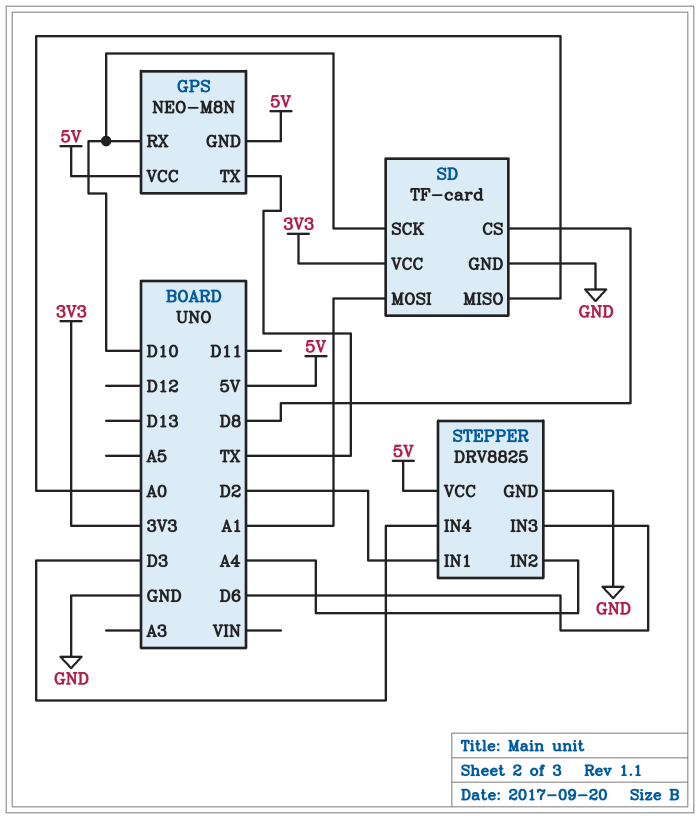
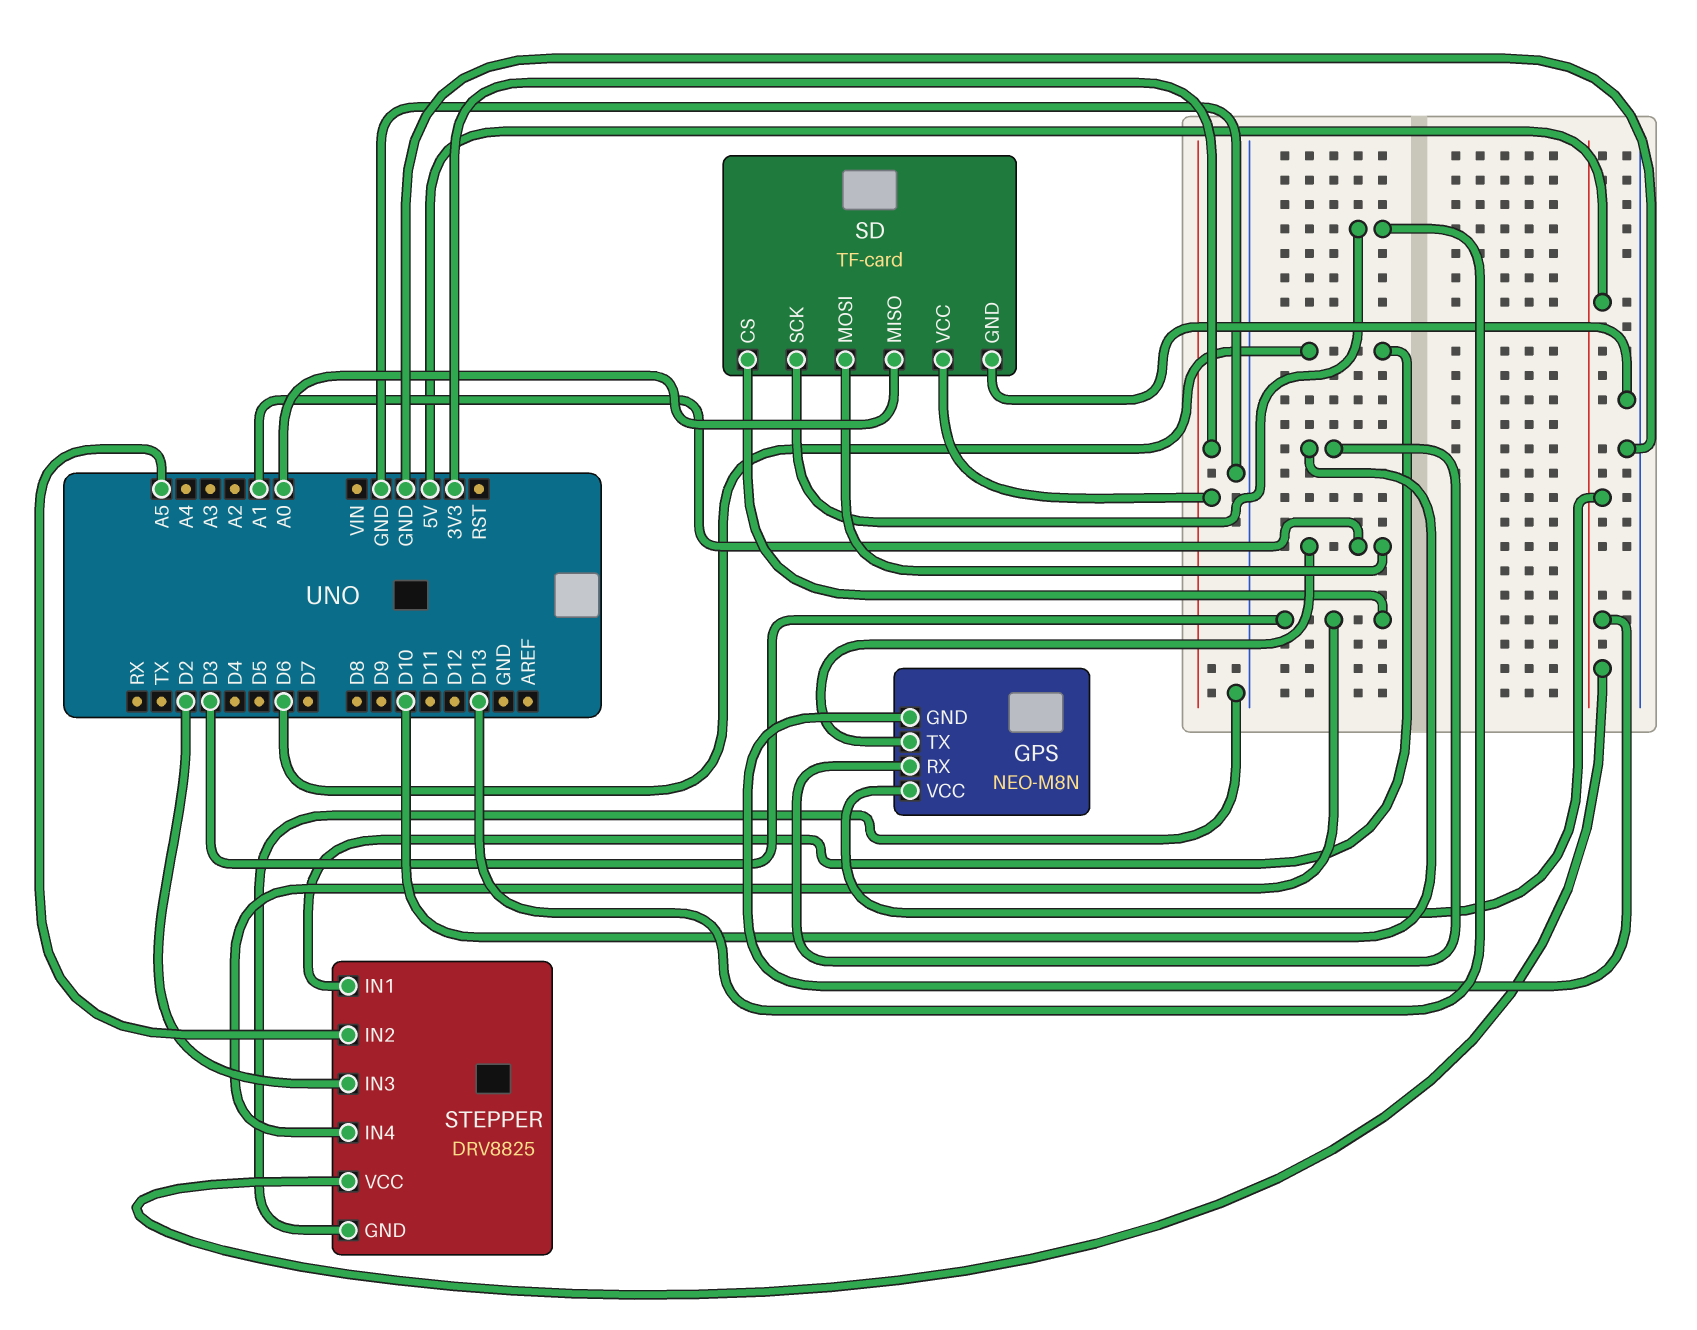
GPS pin TX: TX -> A1
SD pin CS: D8 -> D3
SD pin SCK: D10 -> D13
STEPPER pin IN1: D2 -> D6
STEPPER pin IN2: A4 -> A5
STEPPER pin IN3: D6 -> D2

